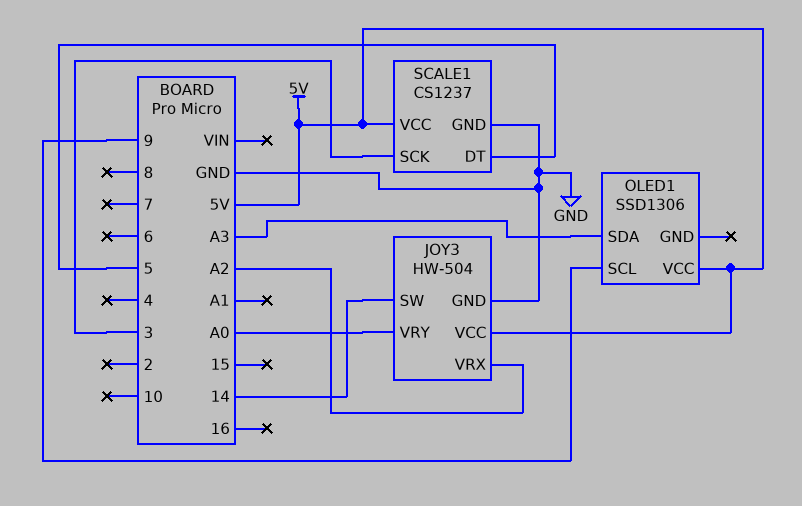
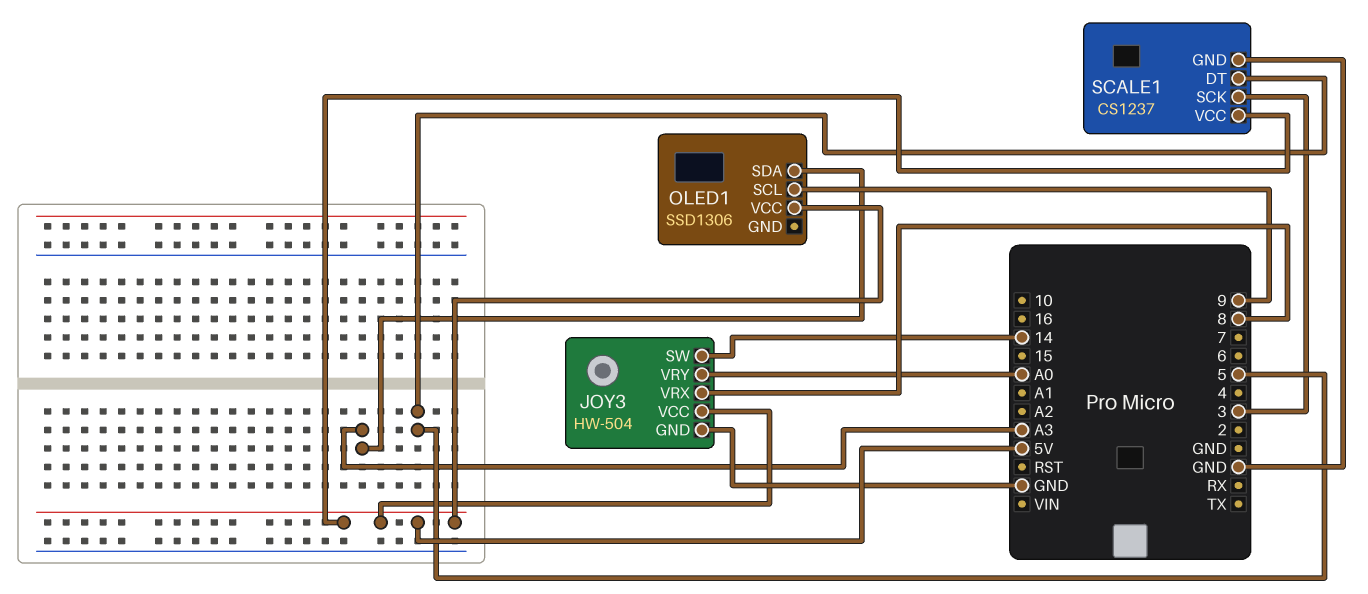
JOY3 pin VRX: A2 -> 8

